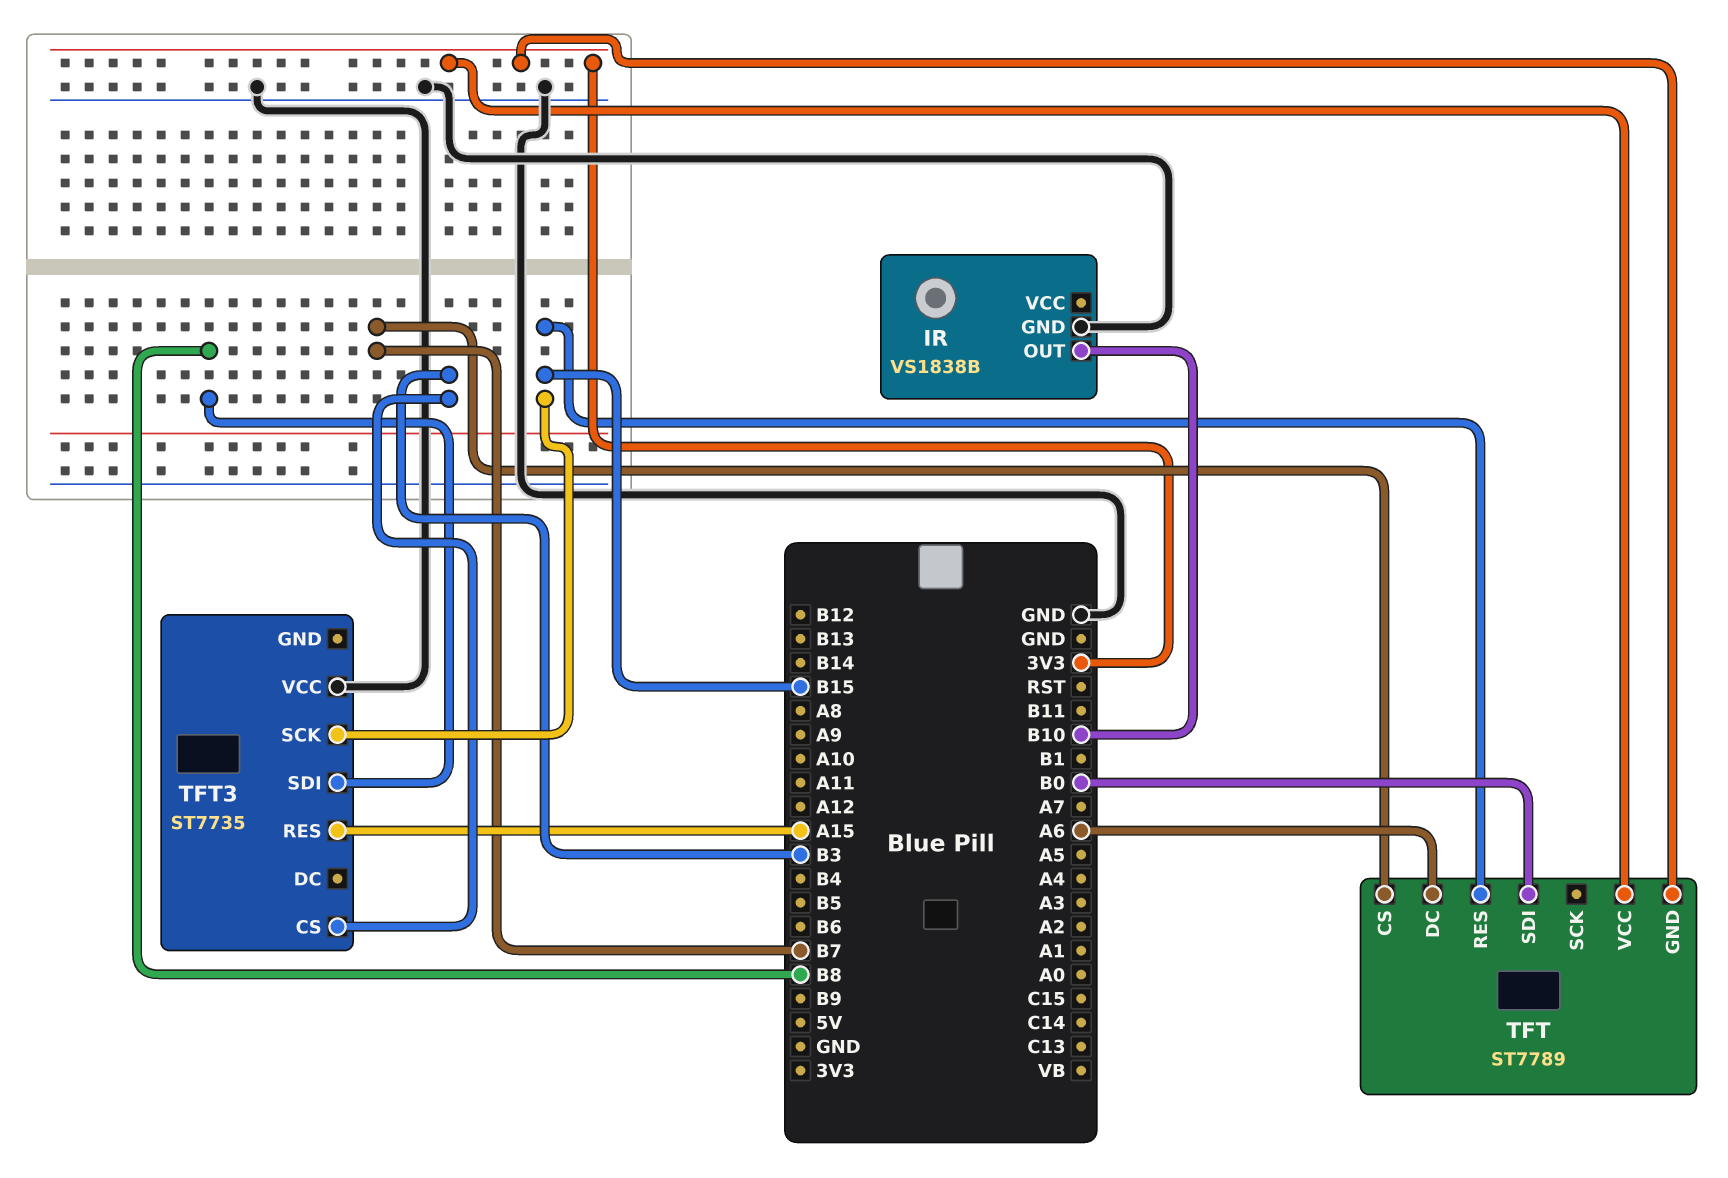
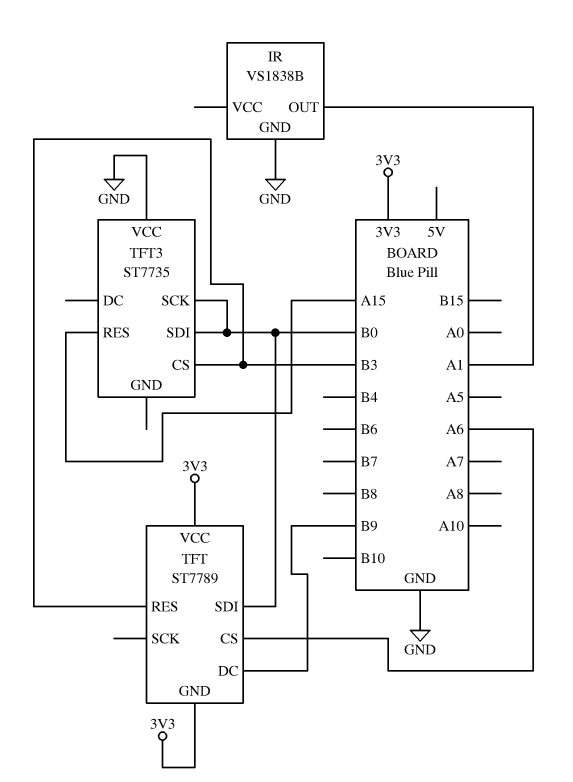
IR pin OUT: B10 -> A1
TFT pin CS: B7 -> A6
TFT pin DC: A6 -> B9
TFT pin RES: B15 -> B3
TFT3 pin SCK: B15 -> B0
TFT3 pin SDI: B8 -> B0

